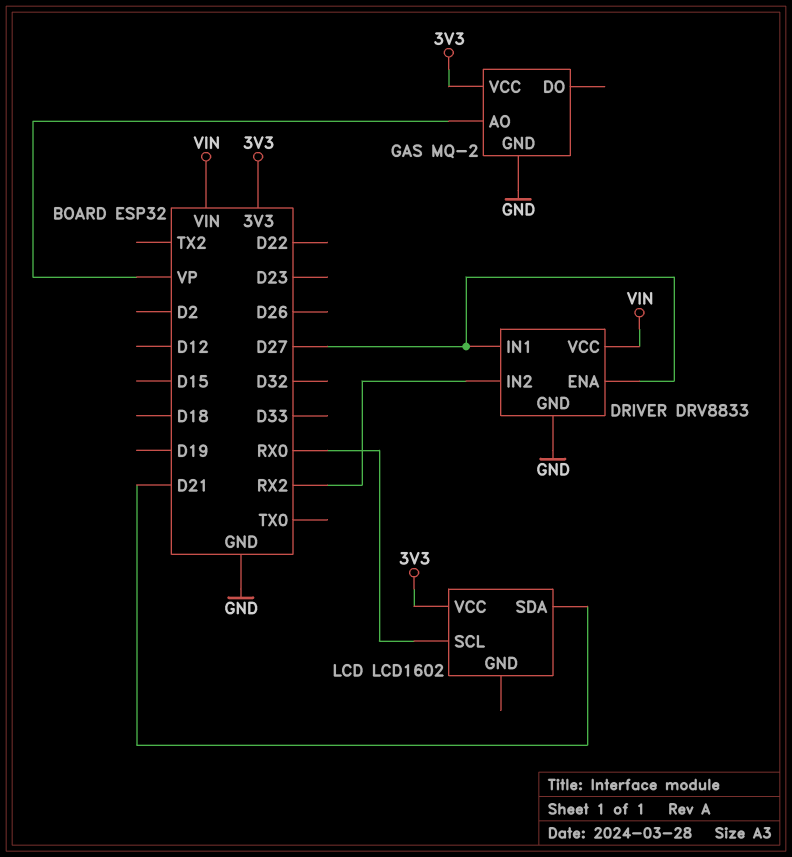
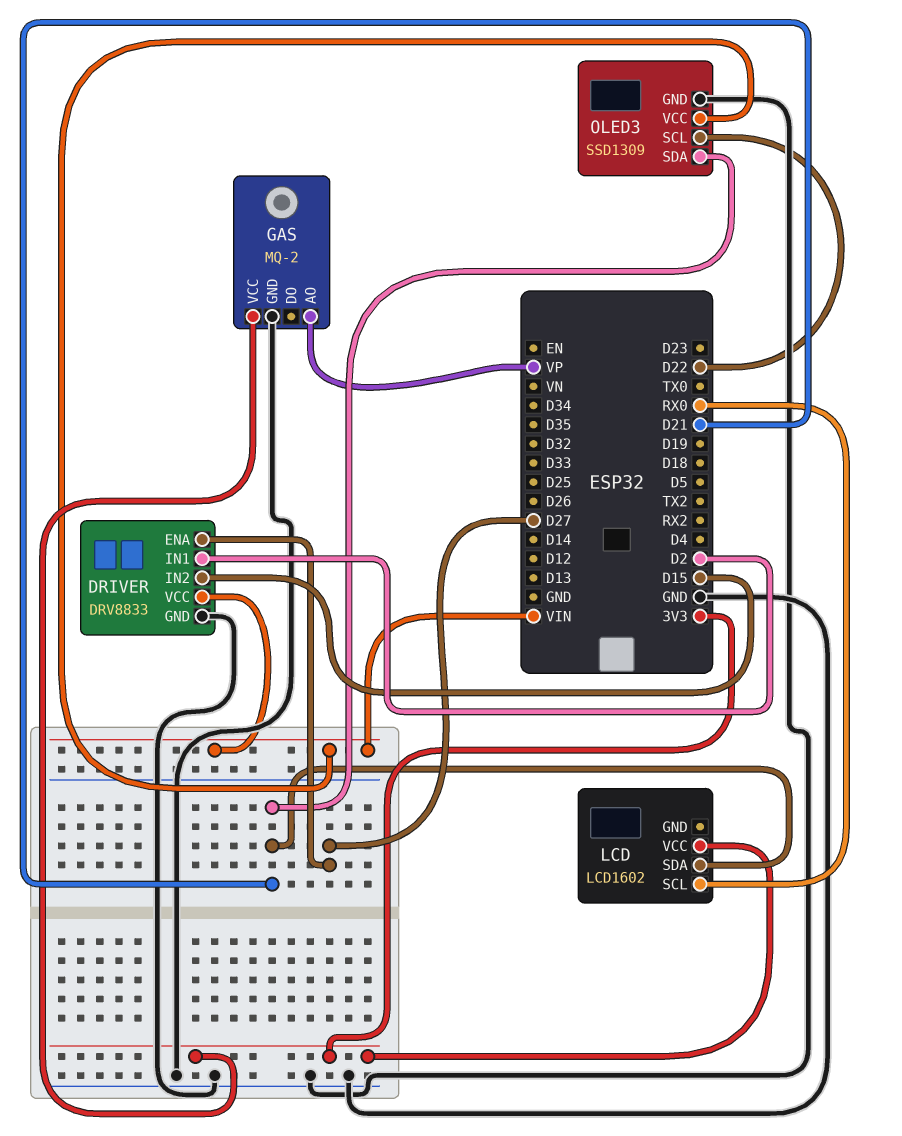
DRIVER pin IN1: D27 -> D2
DRIVER pin IN2: RX2 -> D15
OLED3: none -> SSD1309
OLED3 pin GND: none -> GND
OLED3 pin SCL: none -> D22
OLED3 pin SDA: none -> D21
OLED3 pin VCC: none -> VIN

